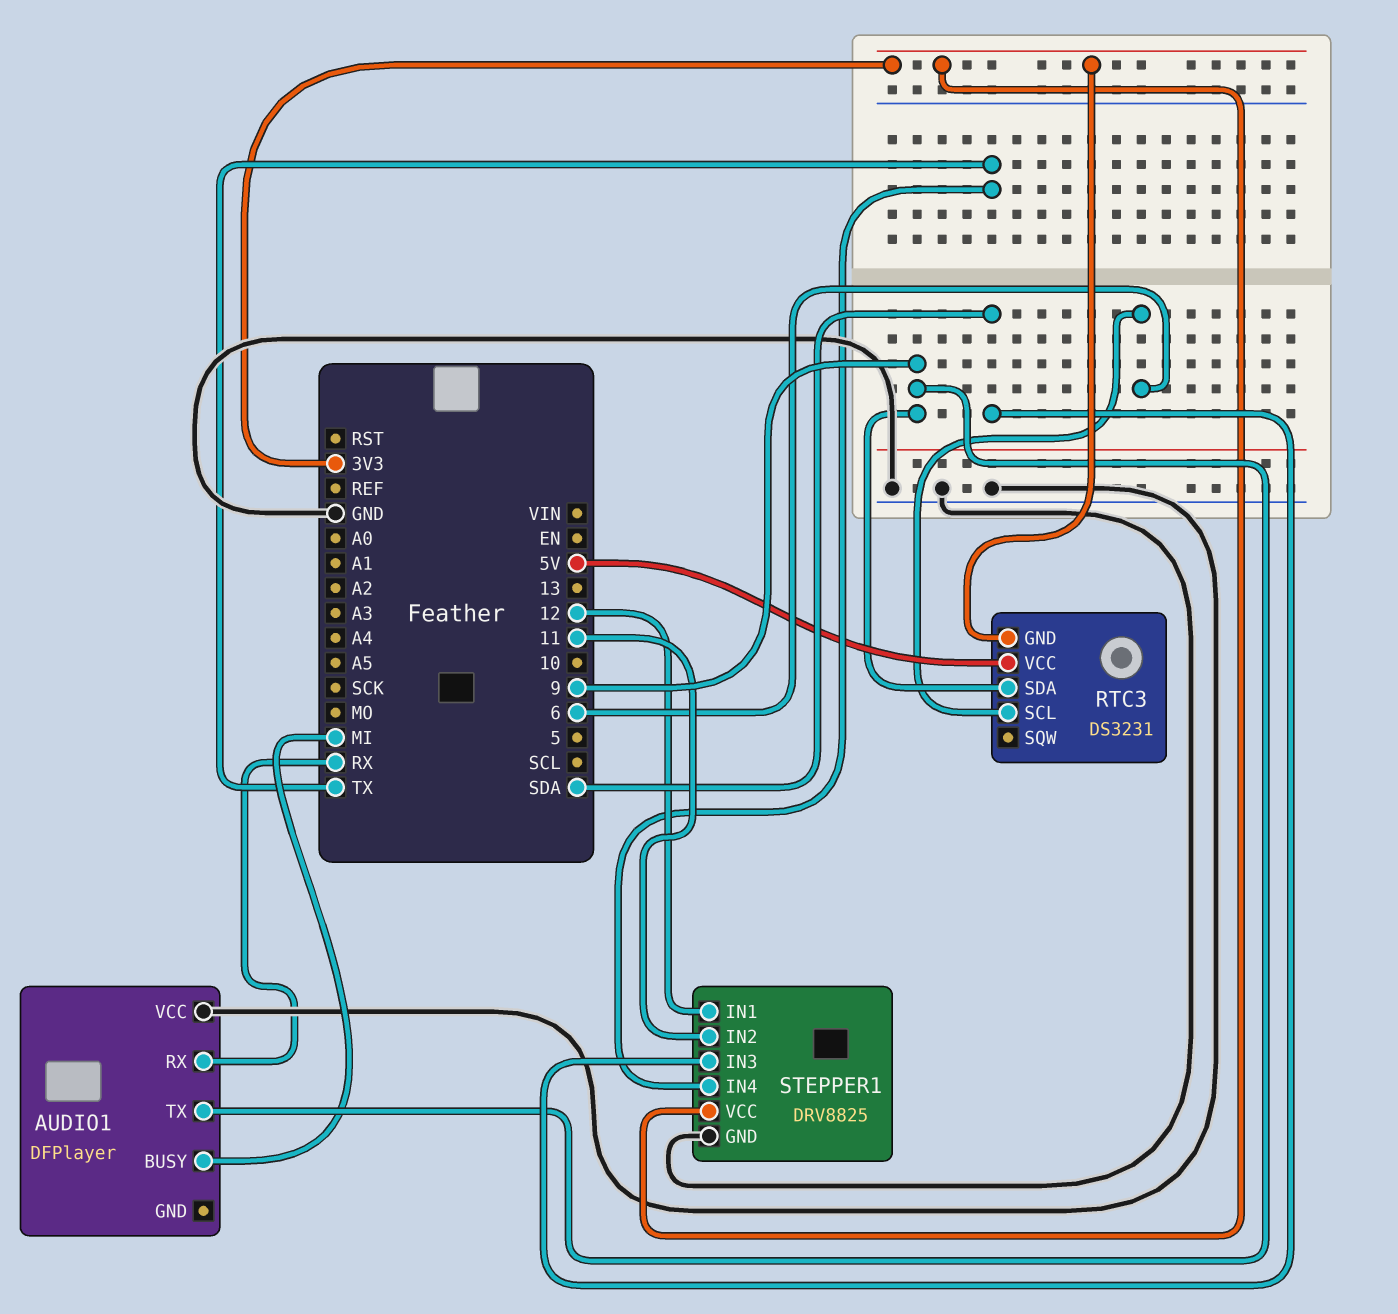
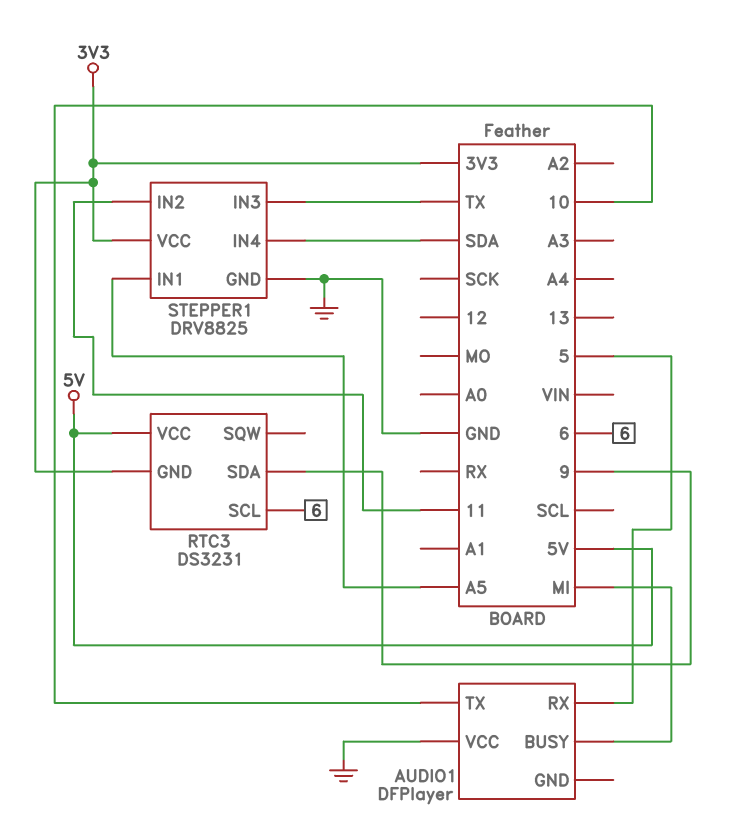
AUDIO1 pin RX: RX -> 5
AUDIO1 pin TX: 9 -> 10
STEPPER1 pin IN1: 12 -> A5
STEPPER1 pin IN3: SDA -> TX
STEPPER1 pin IN4: TX -> SDA

